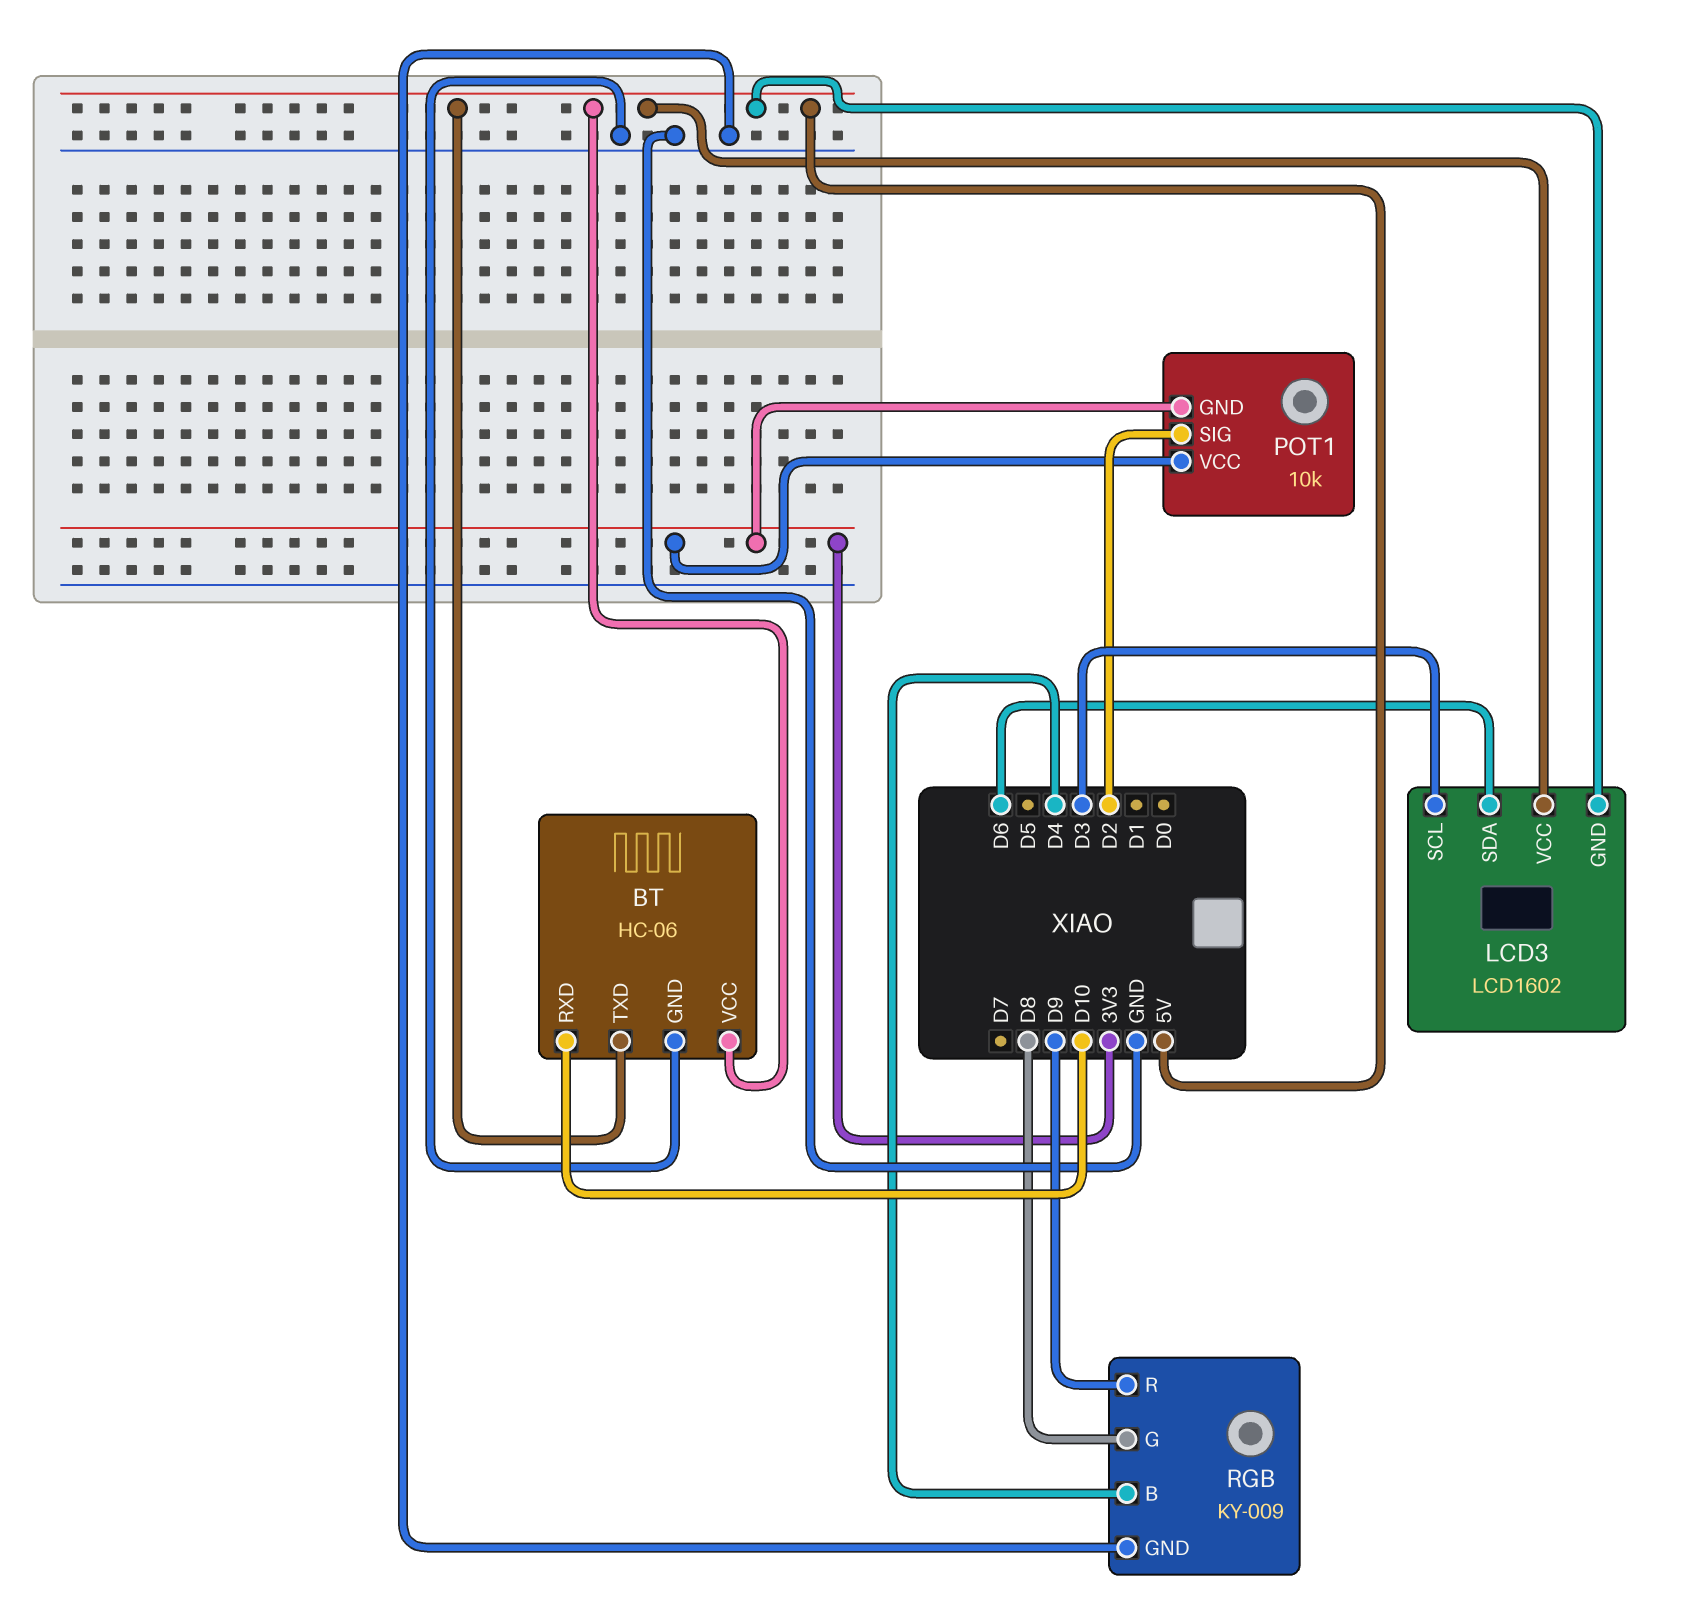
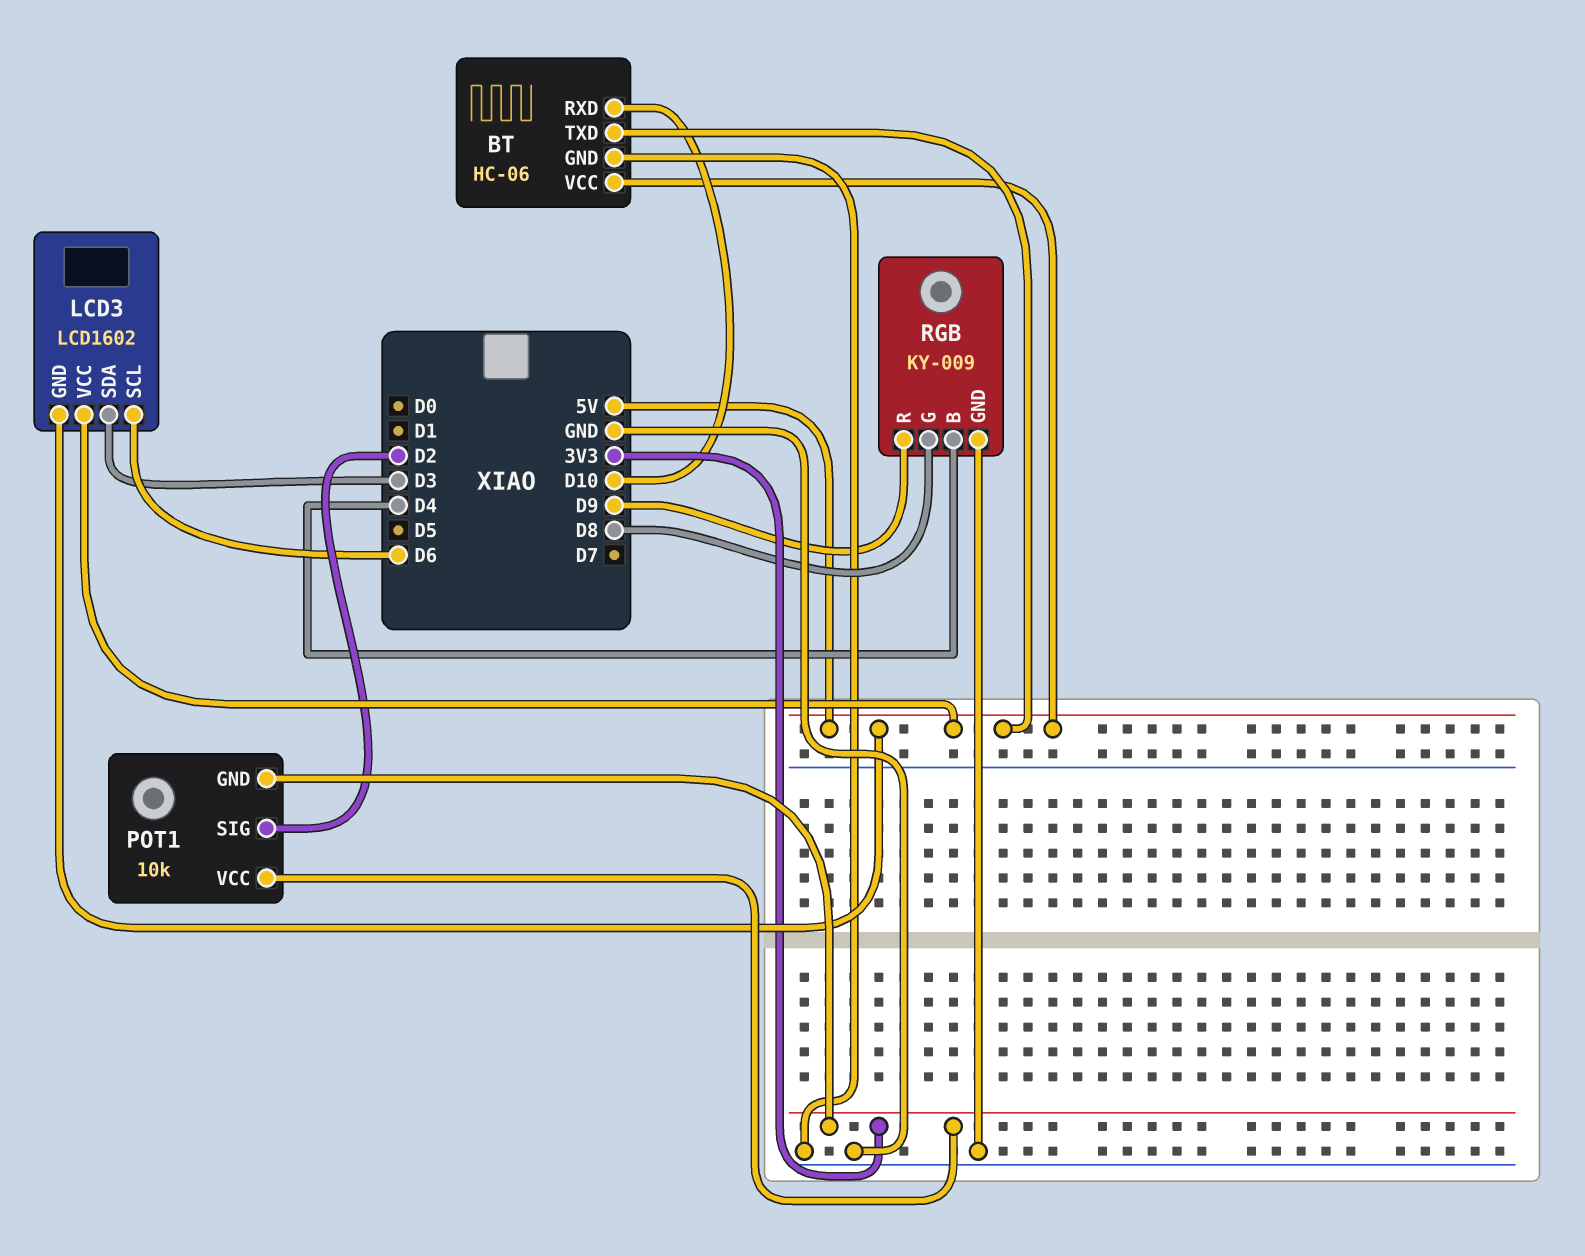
LCD3 pin SCL: D3 -> D6
LCD3 pin SDA: D6 -> D3

